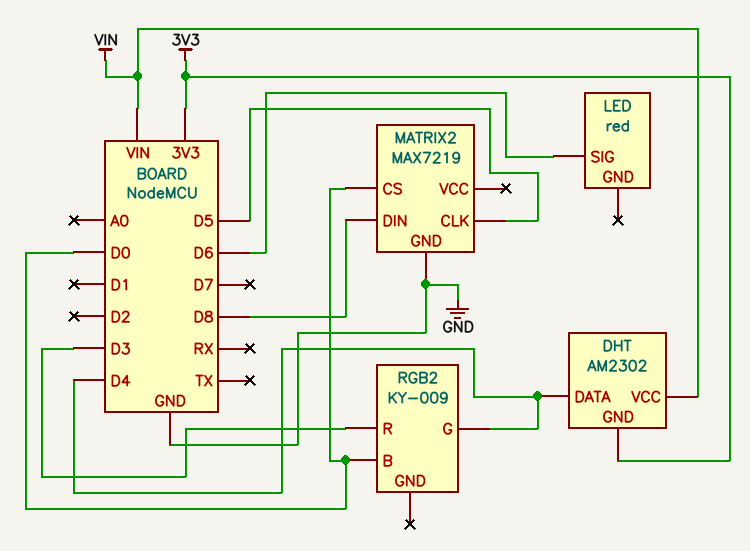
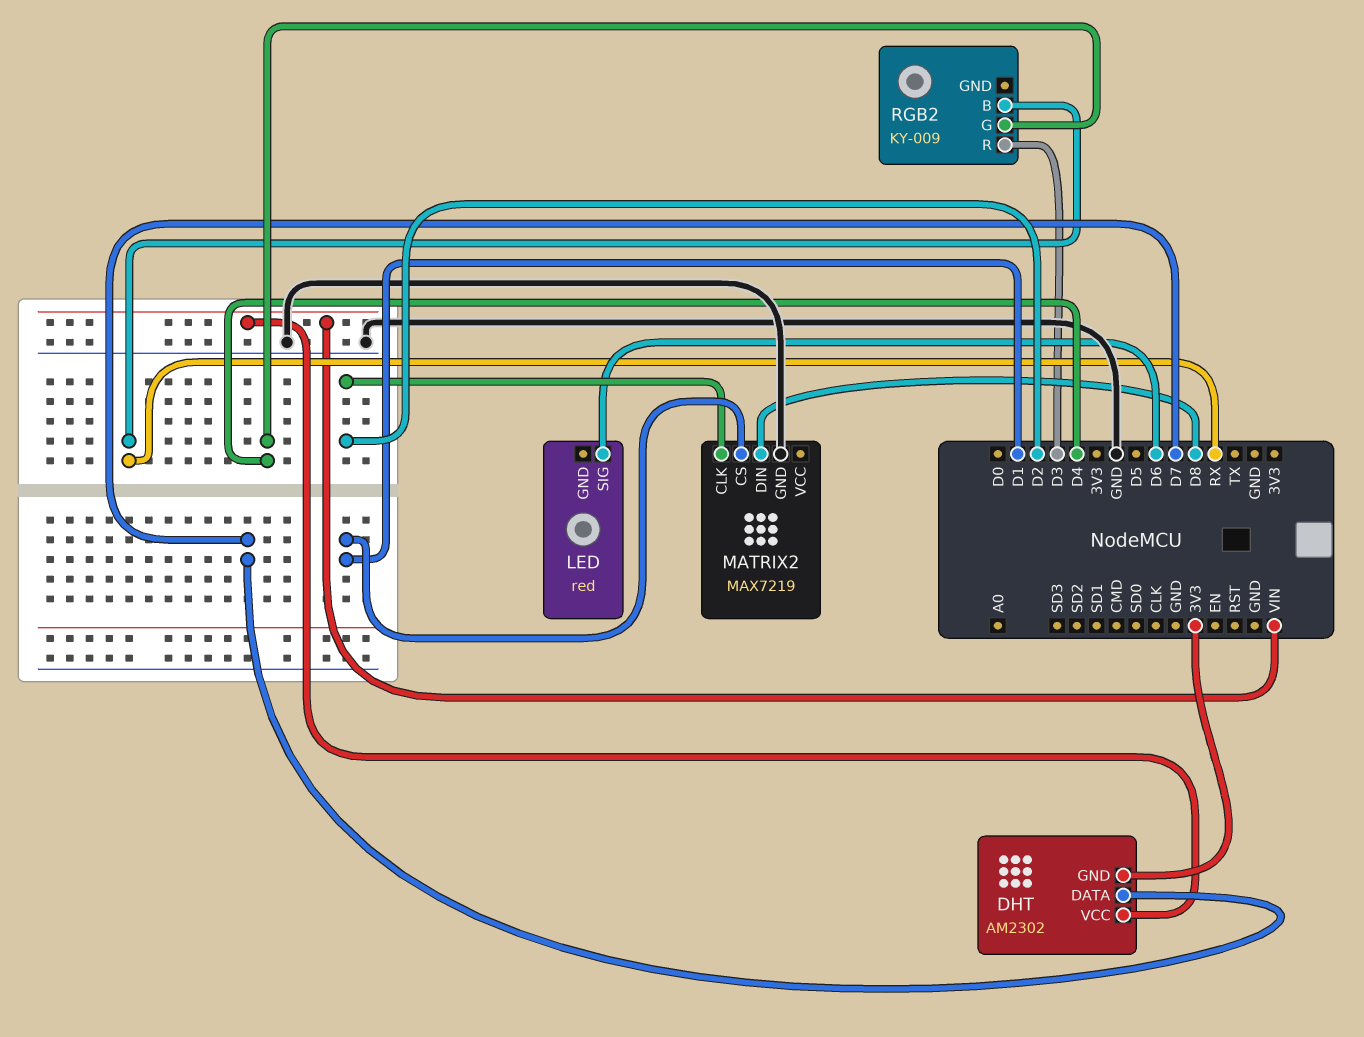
DHT pin DATA: D4 -> D7
MATRIX2 pin CLK: D5 -> D2
MATRIX2 pin CS: D0 -> D1
RGB2 pin B: D0 -> RX

